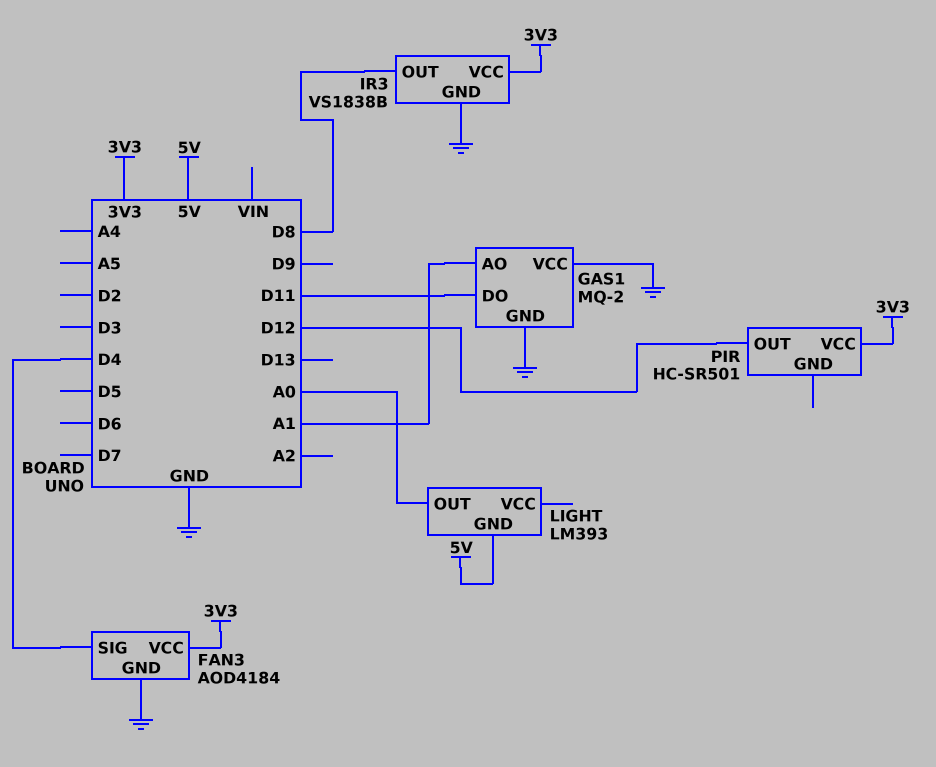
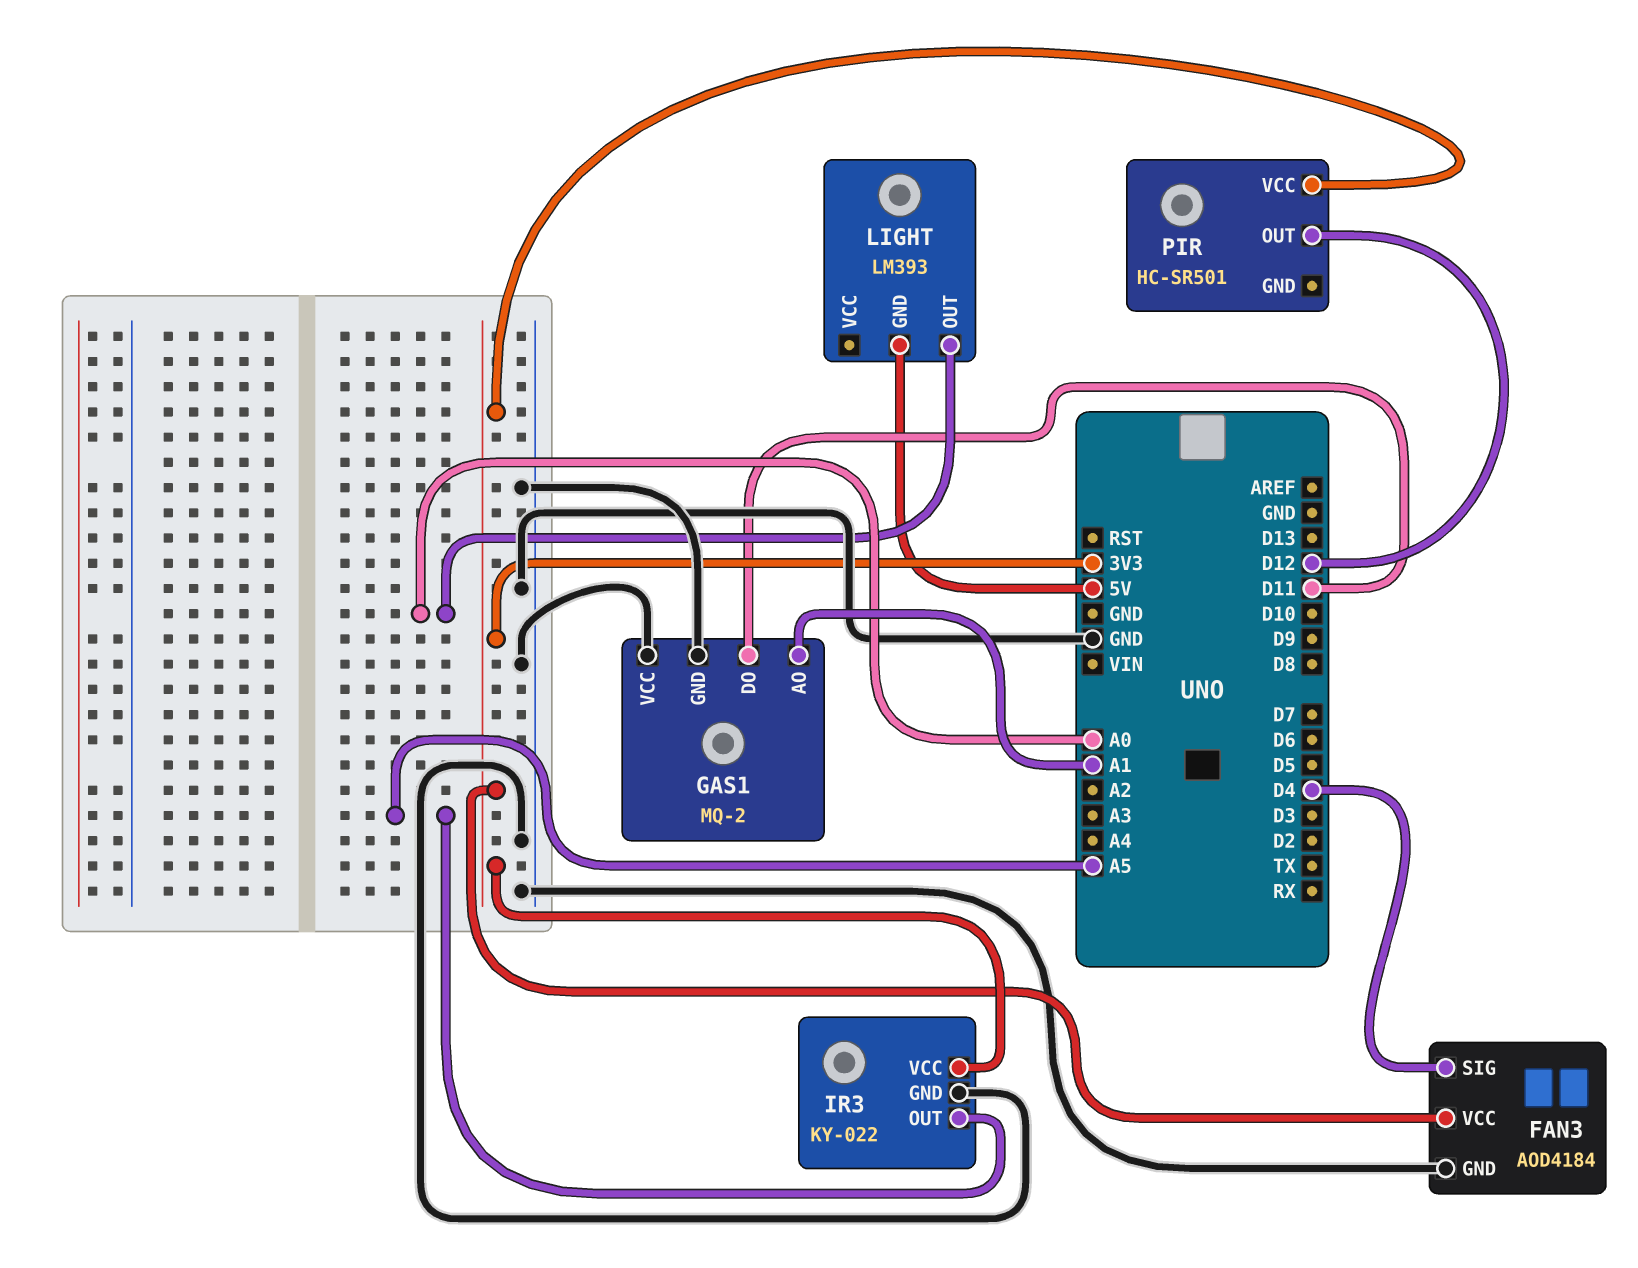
IR3: VS1838B -> KY-022
IR3 pin OUT: D8 -> A5

